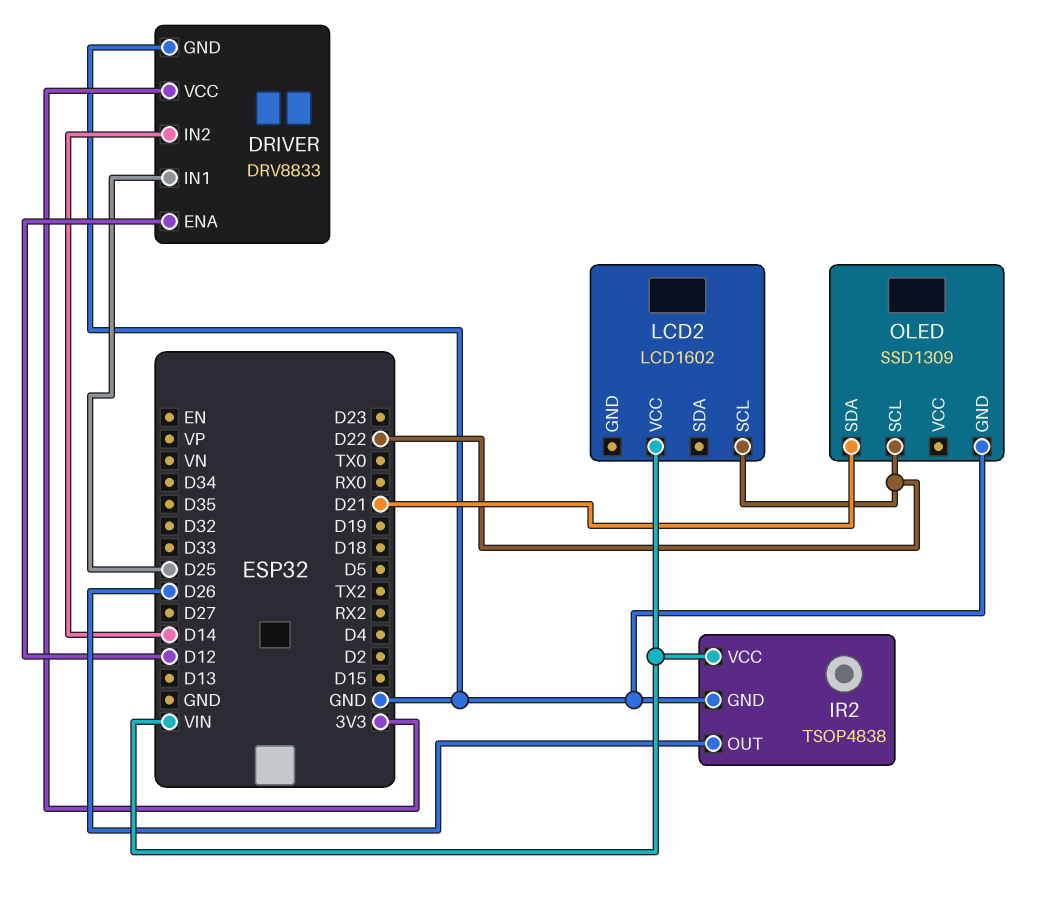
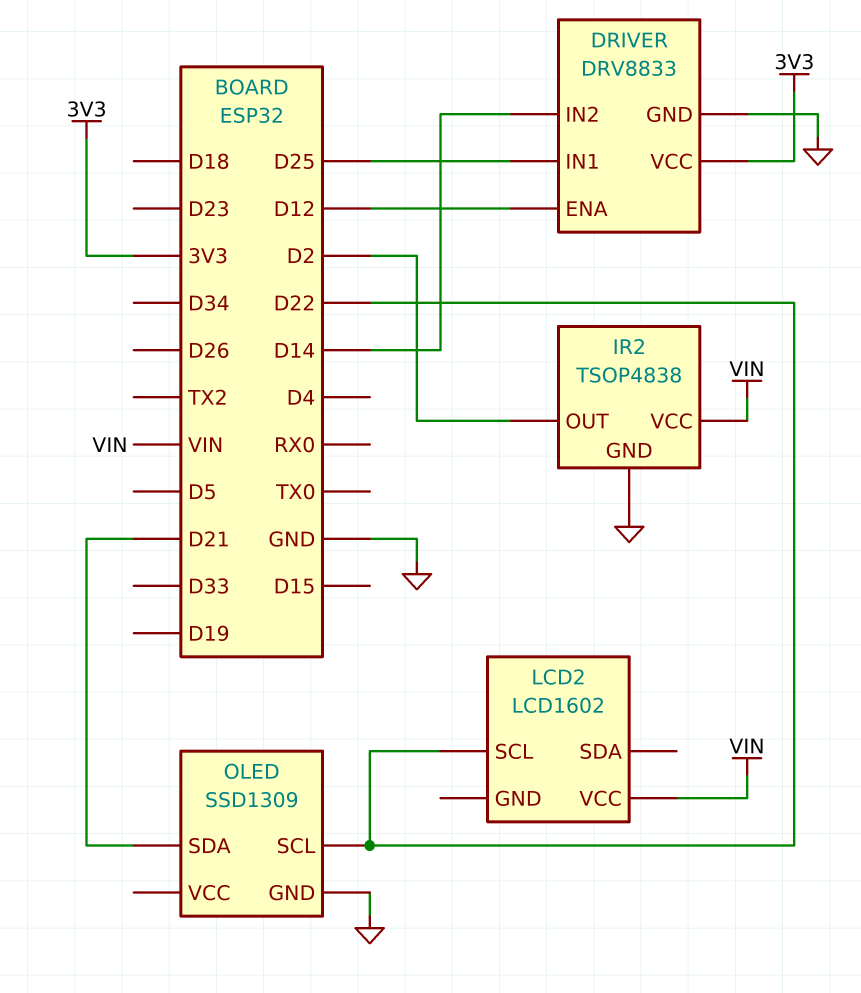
IR2 pin OUT: D26 -> D2

